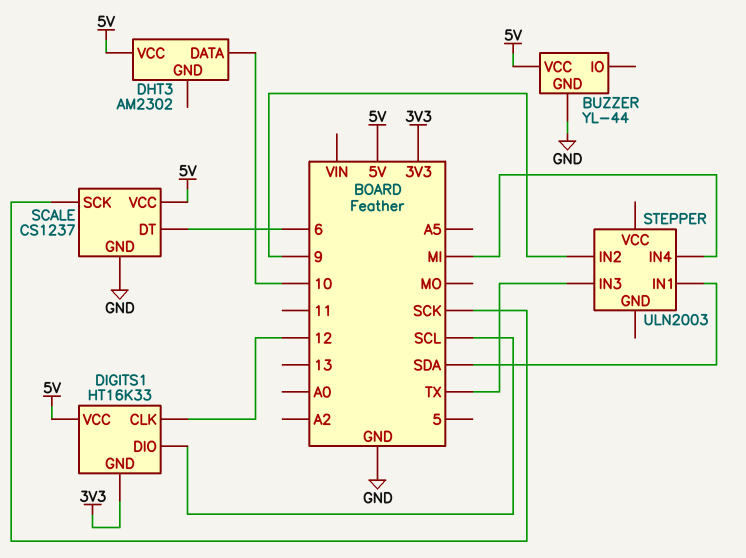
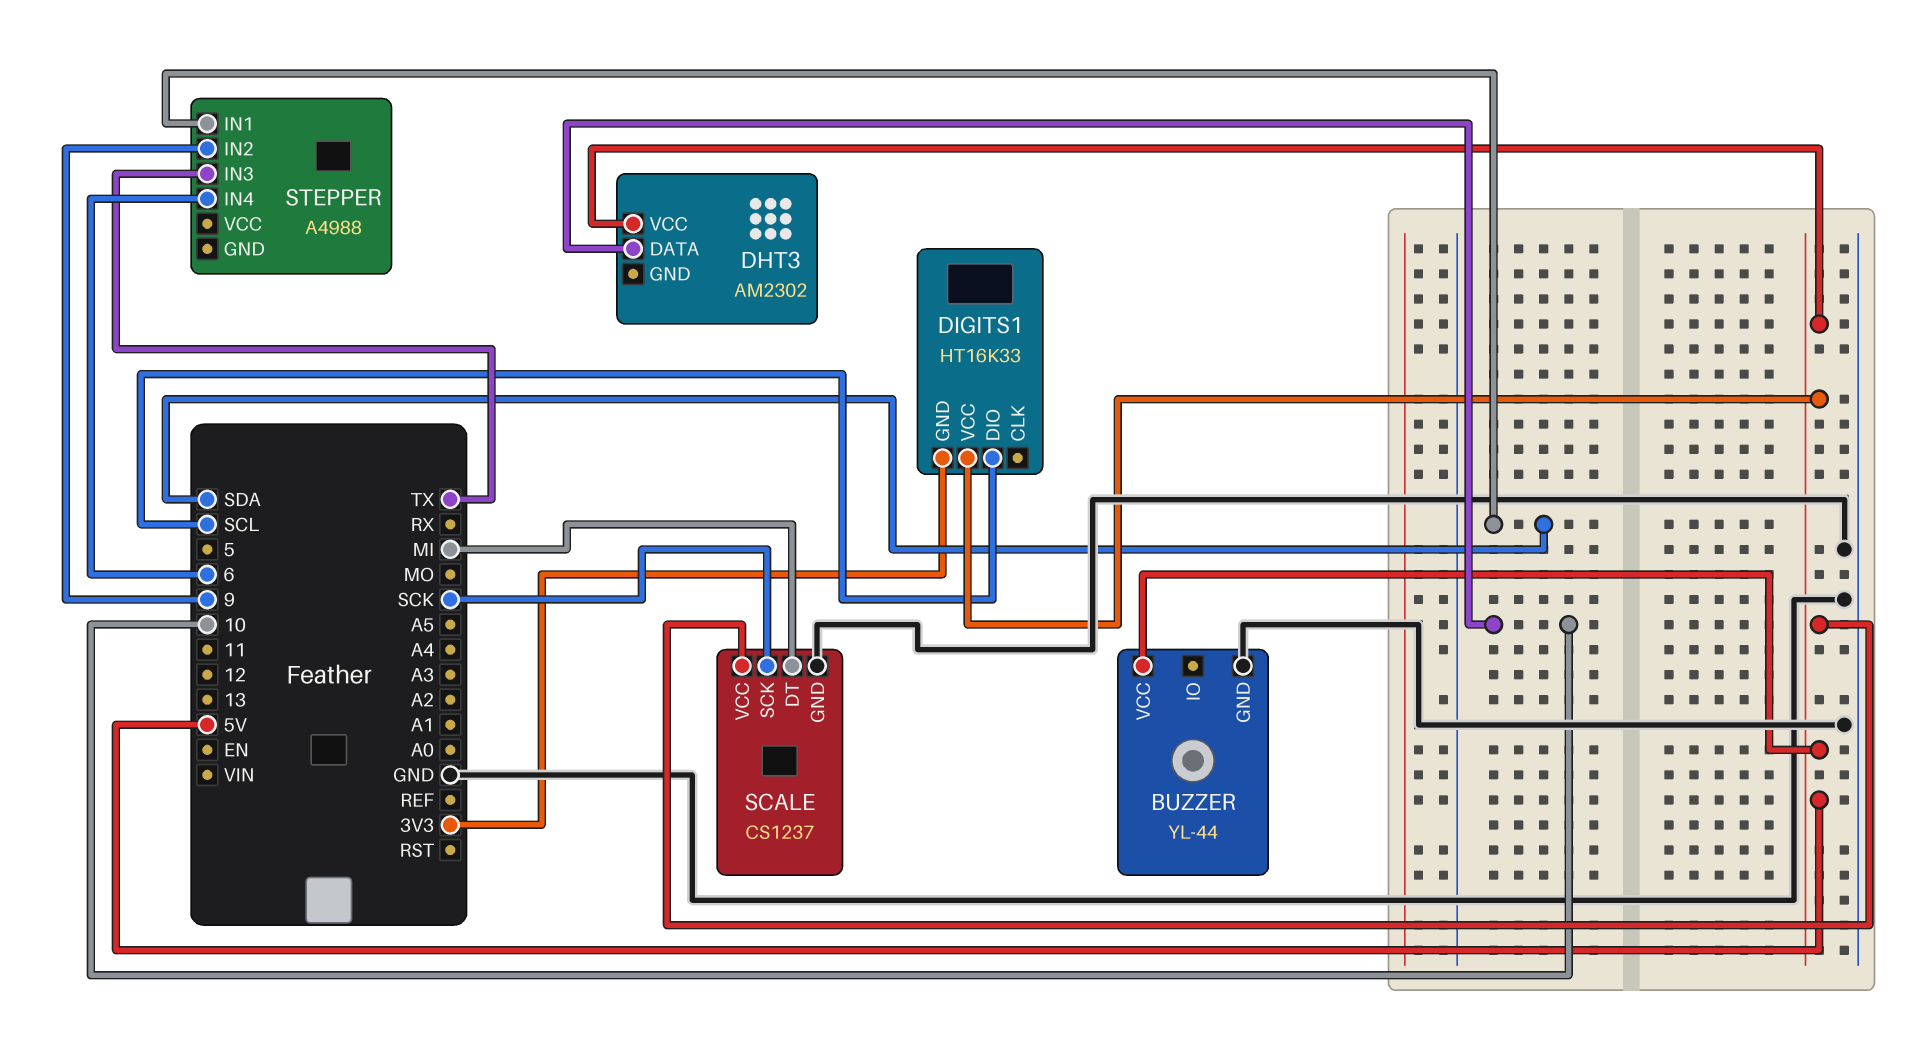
DIGITS1 pin CLK: 12 -> none
SCALE pin DT: 6 -> MI
STEPPER: ULN2003 -> A4988
STEPPER pin IN4: MI -> 6

